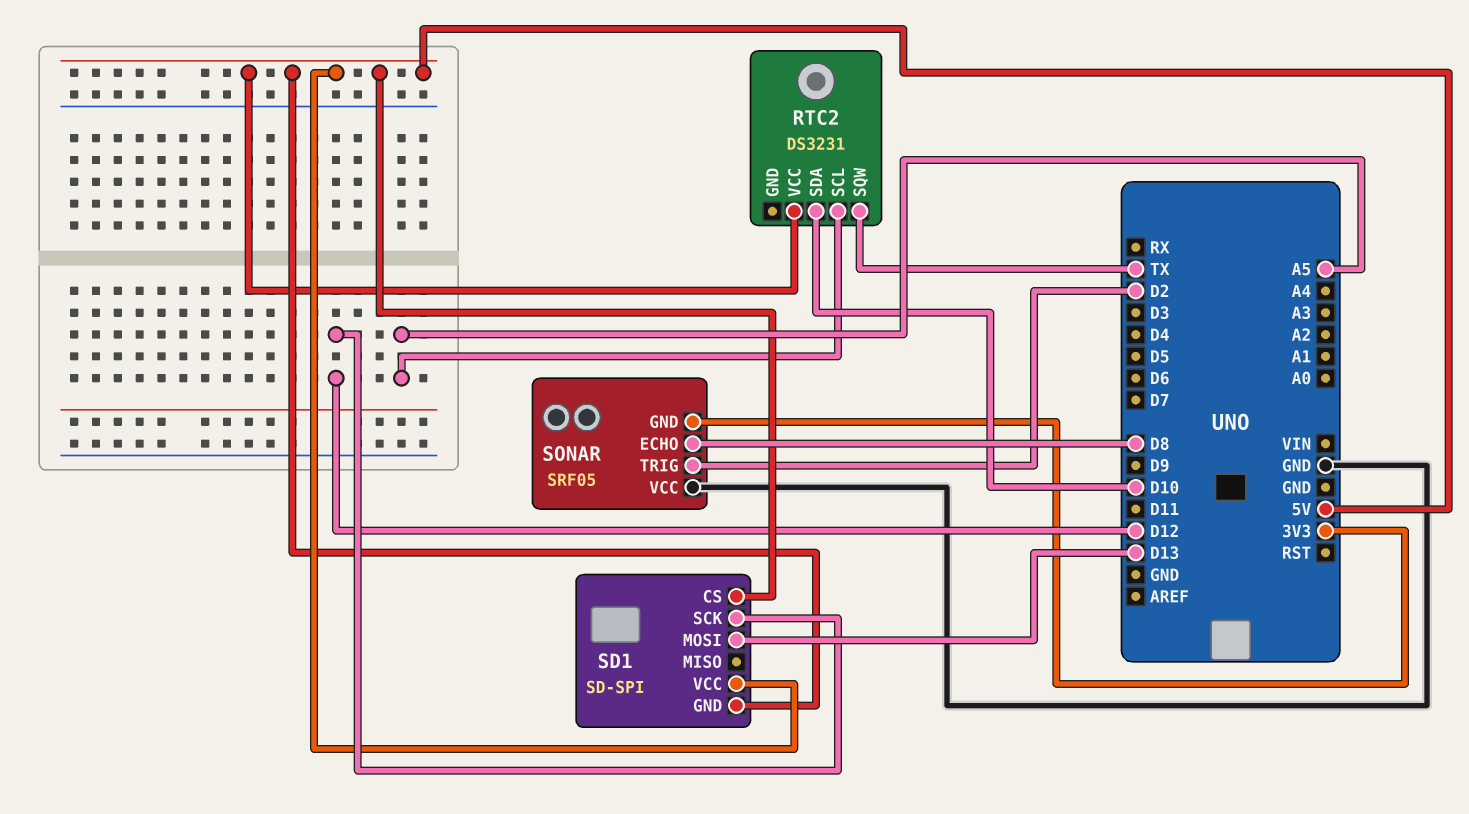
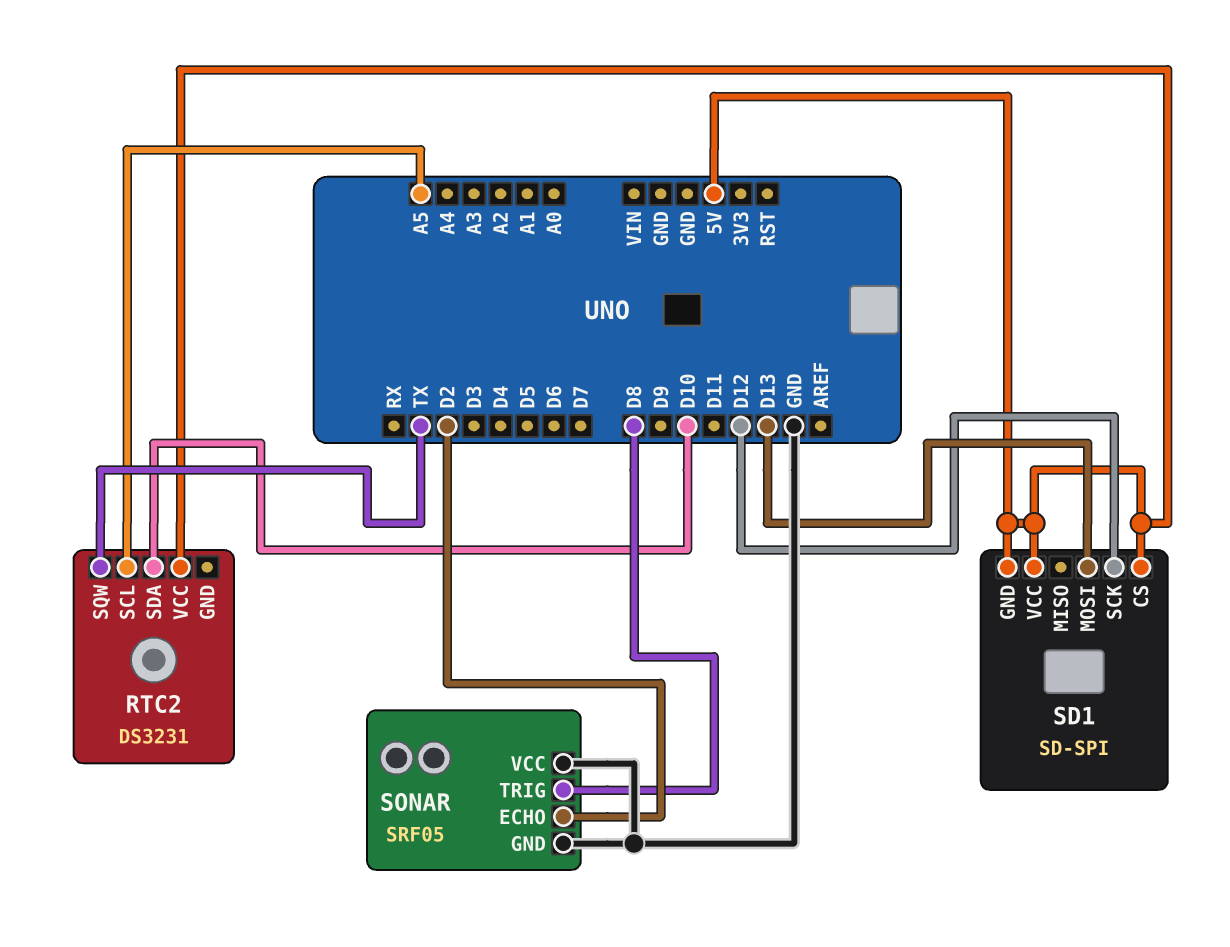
SONAR pin ECHO: D8 -> D2
SONAR pin GND: 3V3 -> GND
SONAR pin TRIG: D2 -> D8

